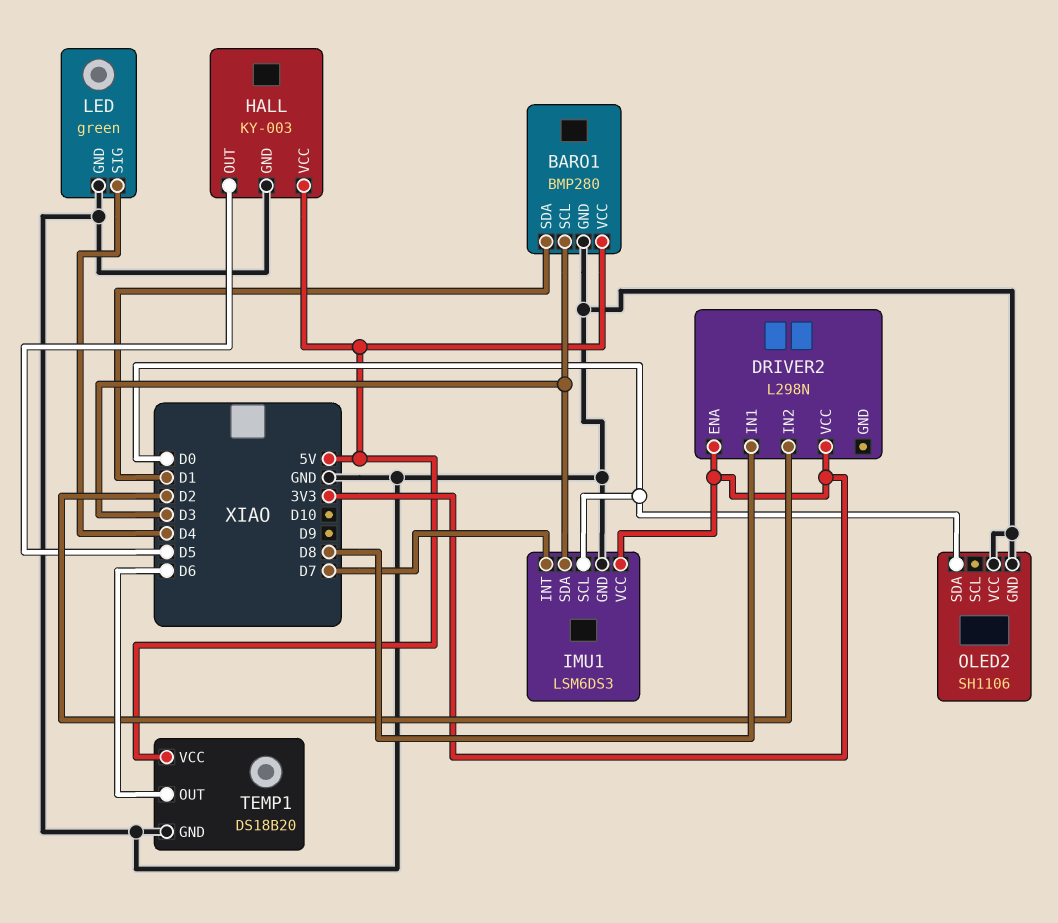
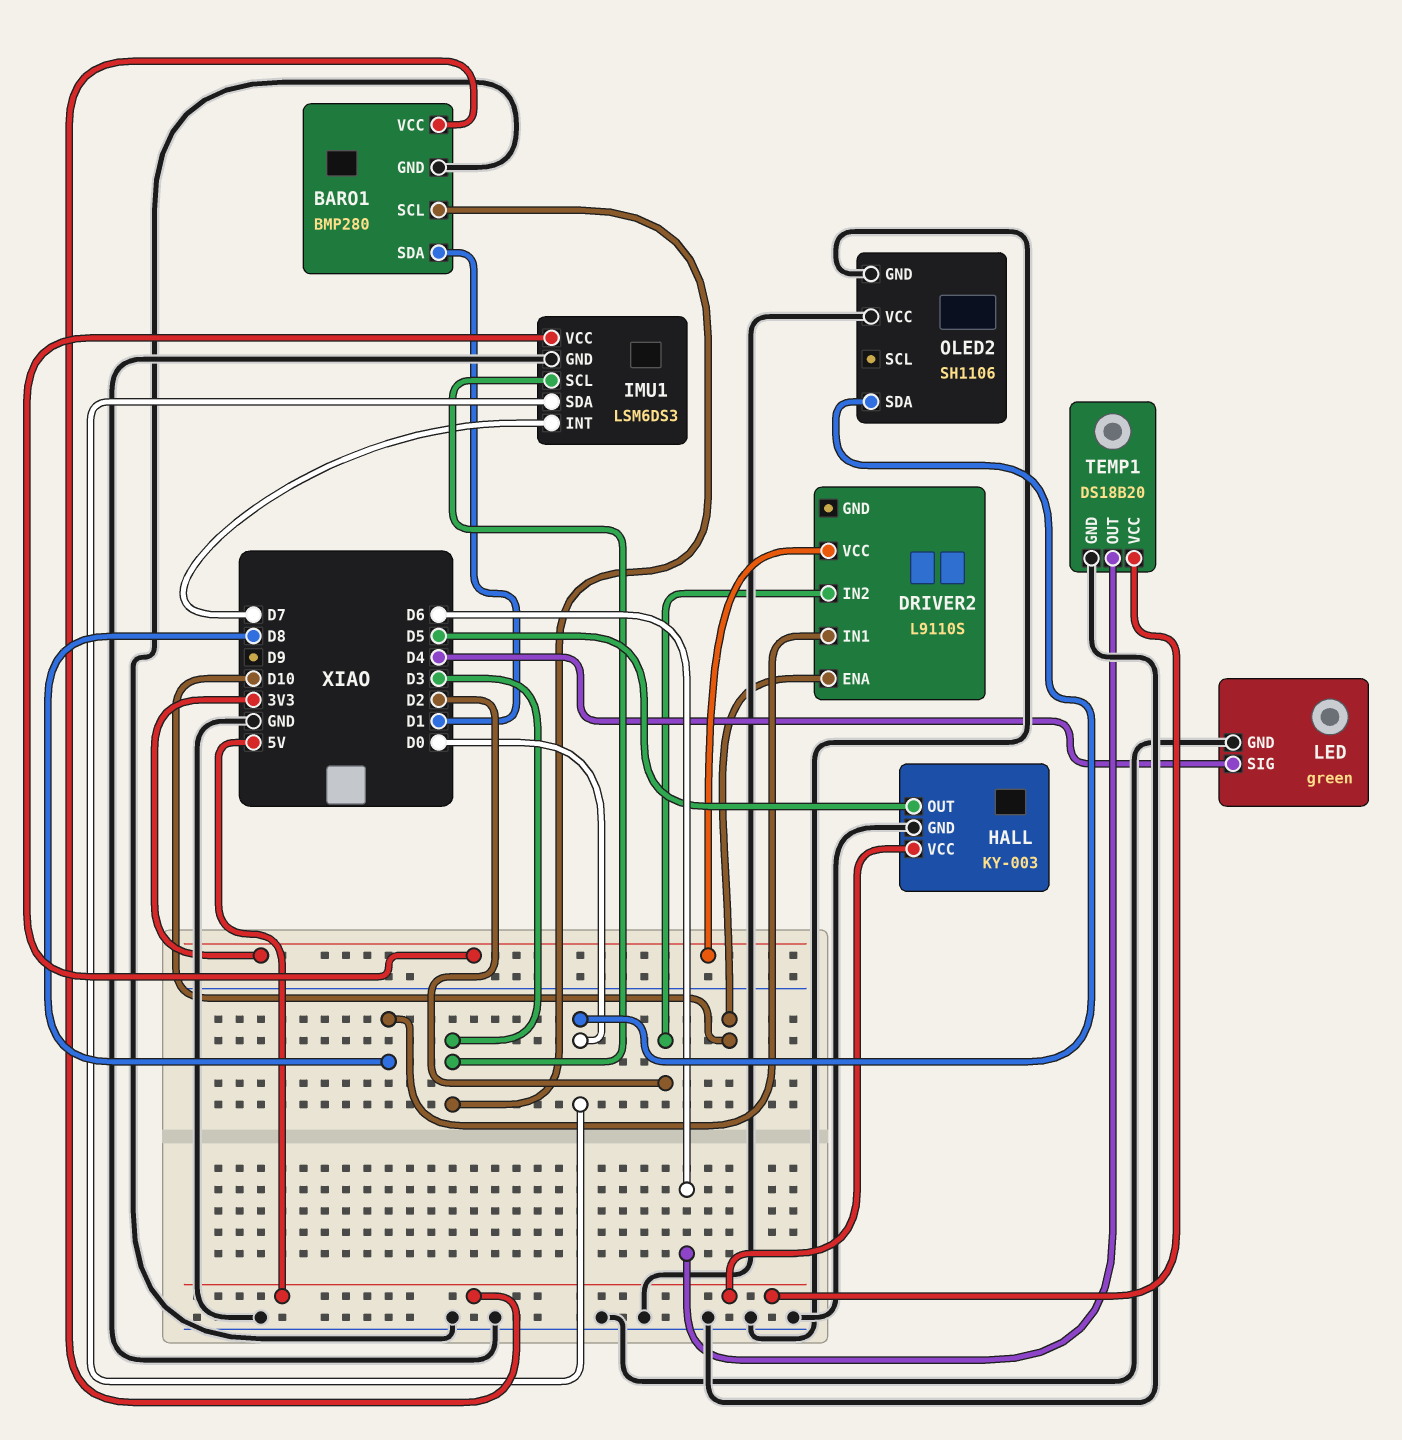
DRIVER2: L298N -> L9110S
DRIVER2 pin ENA: 3V3 -> D10
IMU1 pin SCL: D0 -> D3
IMU1 pin SDA: D3 -> D0

